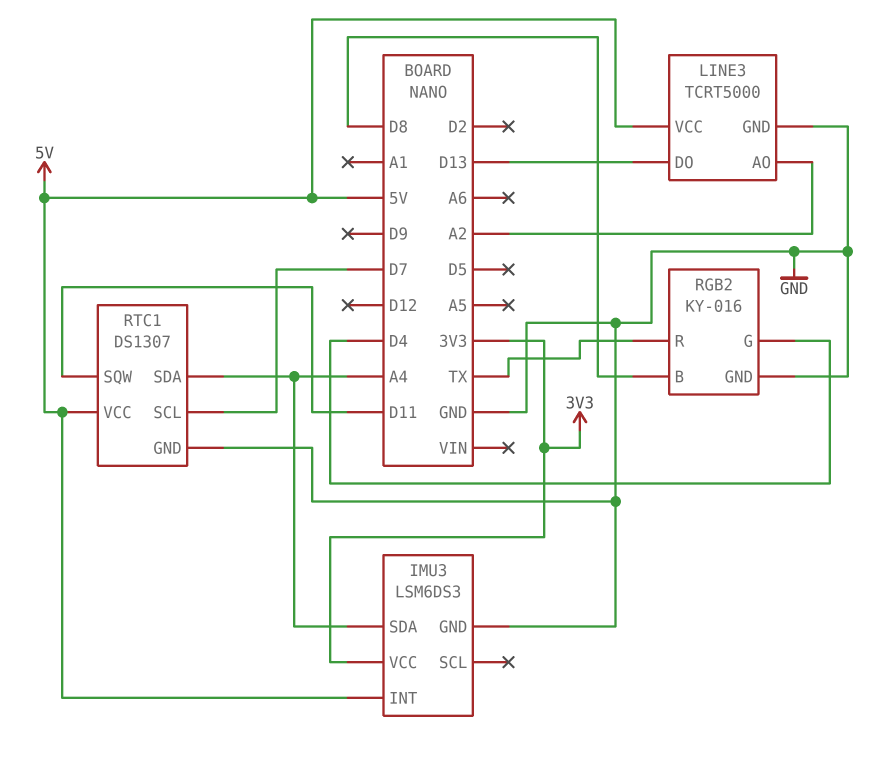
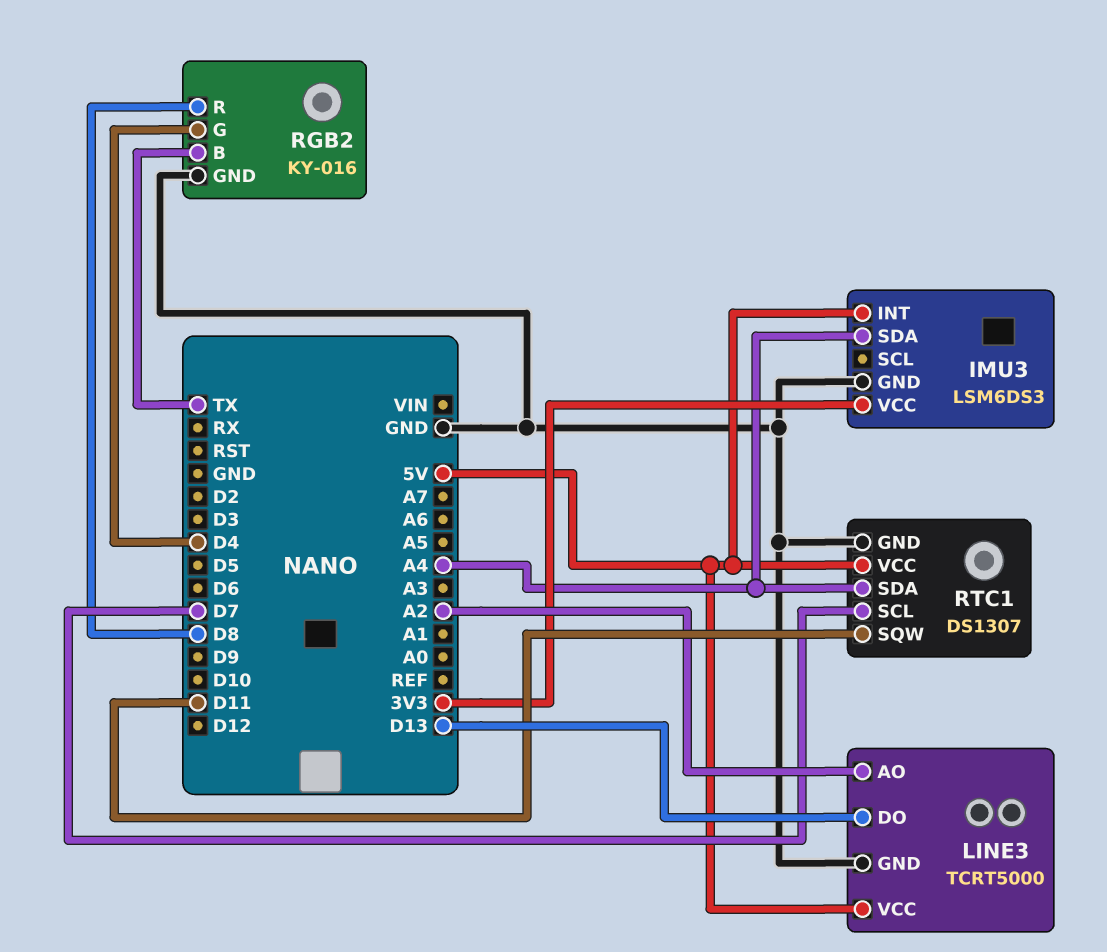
RGB2 pin B: D8 -> TX
RGB2 pin R: TX -> D8

